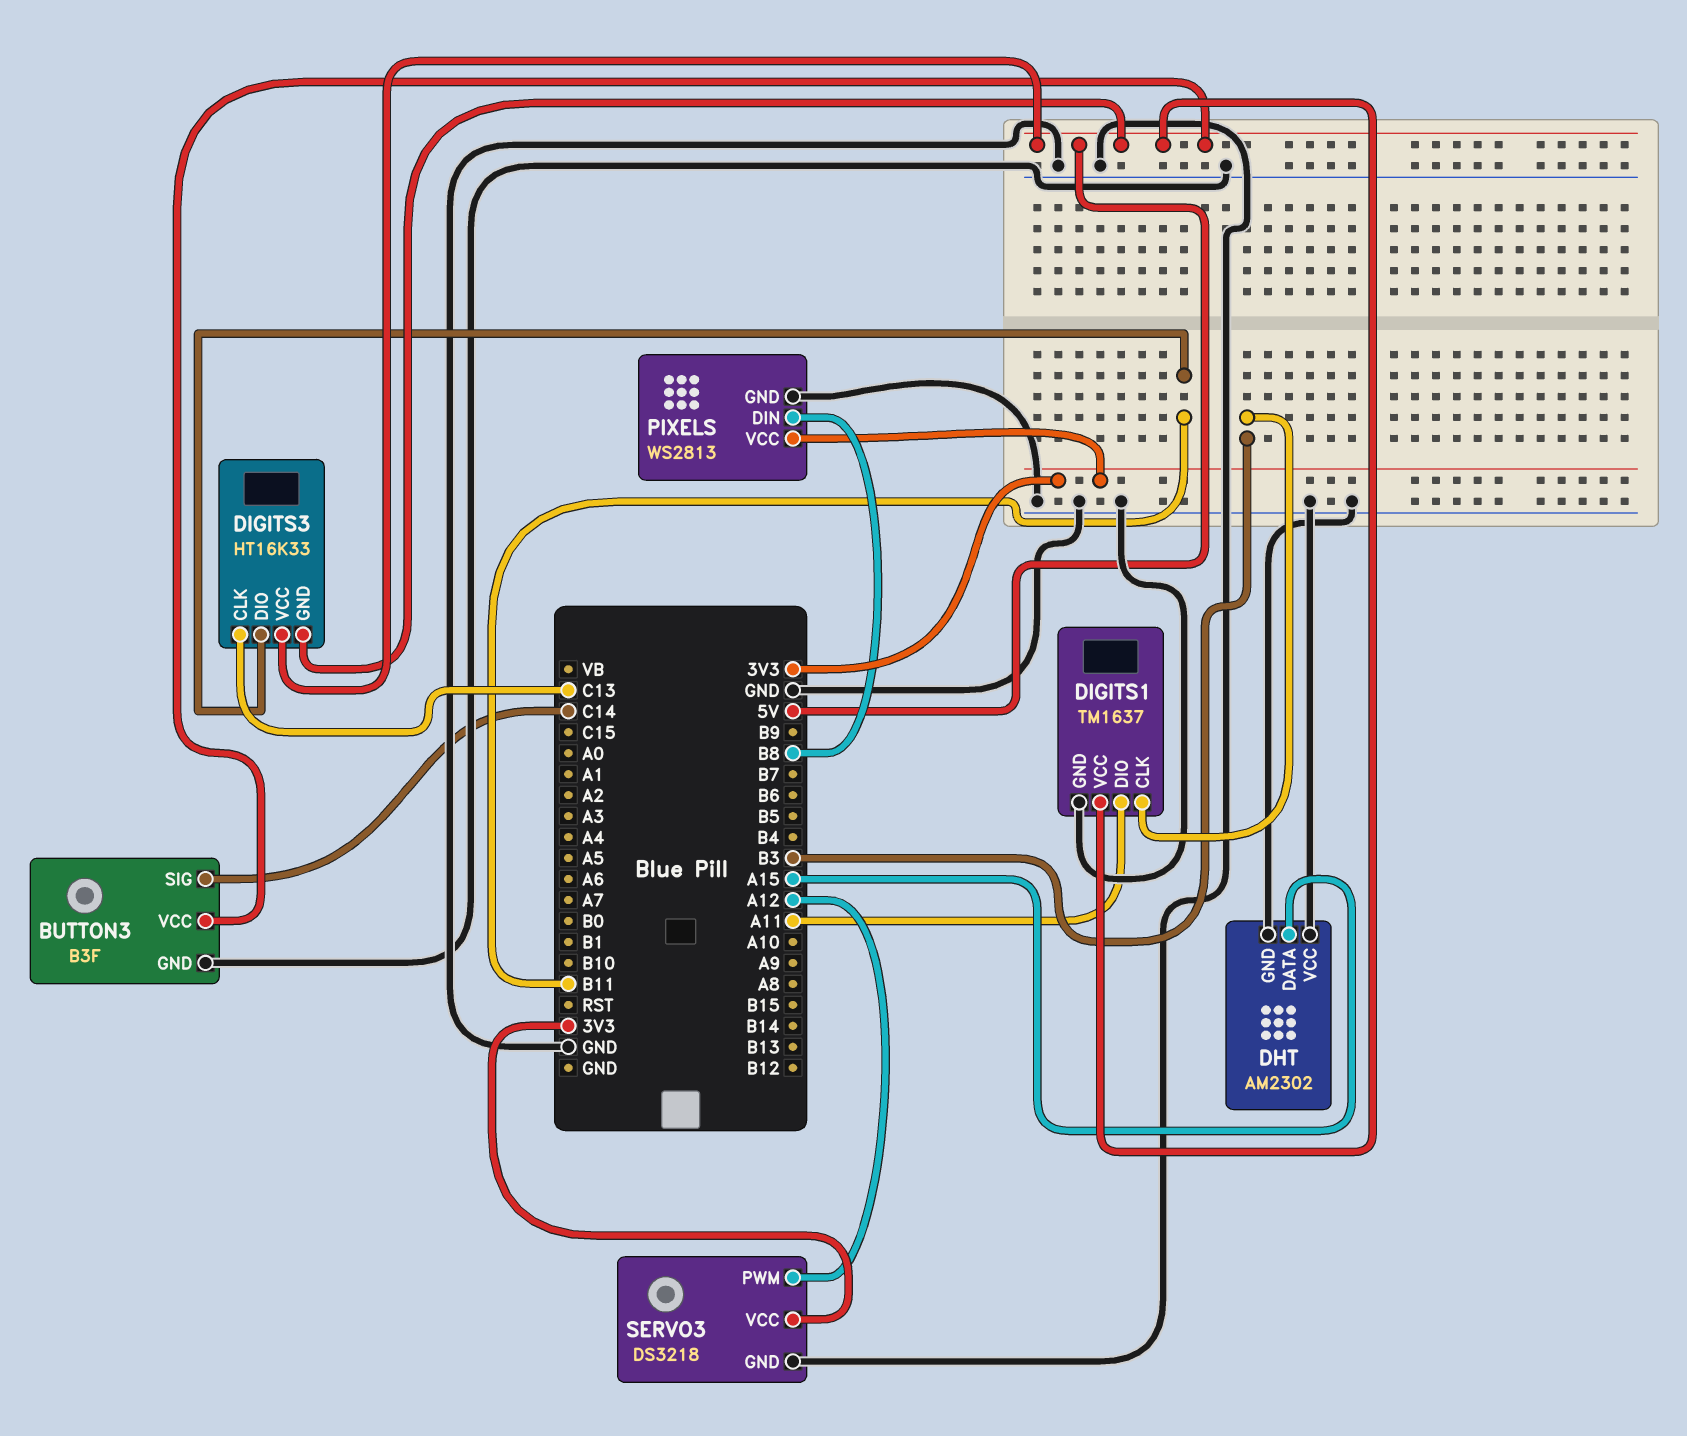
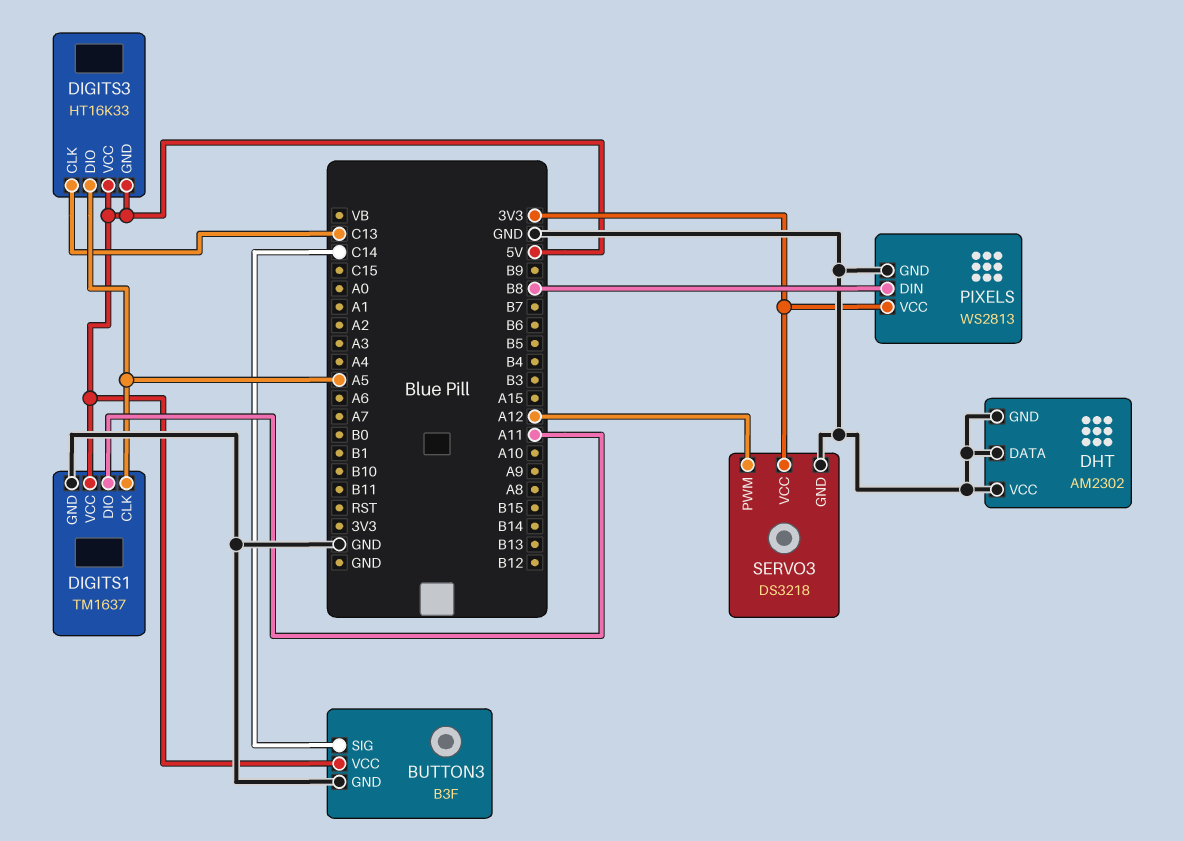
DHT pin DATA: A15 -> GND
DIGITS1 pin CLK: B3 -> A5
DIGITS3 pin DIO: B11 -> A5

